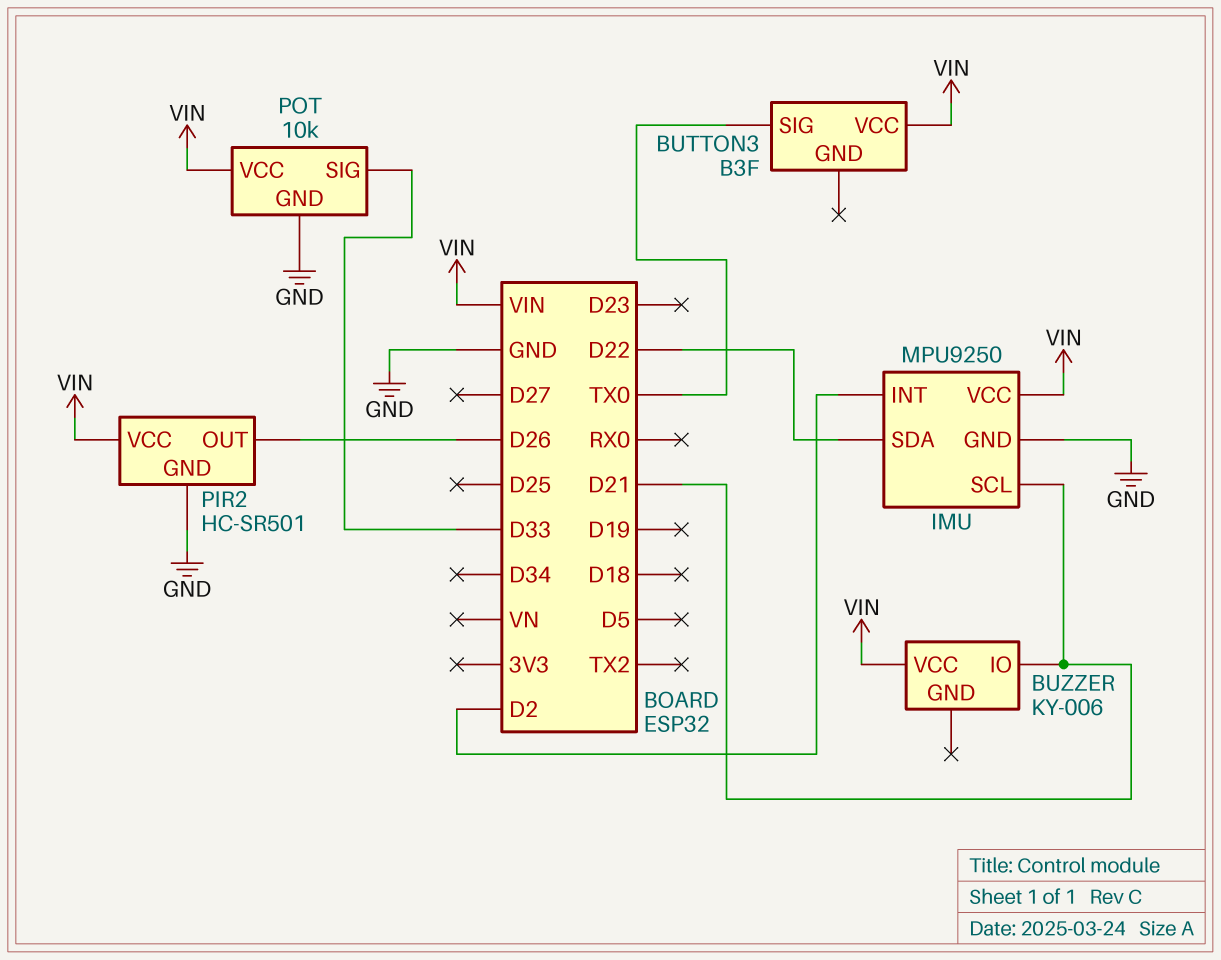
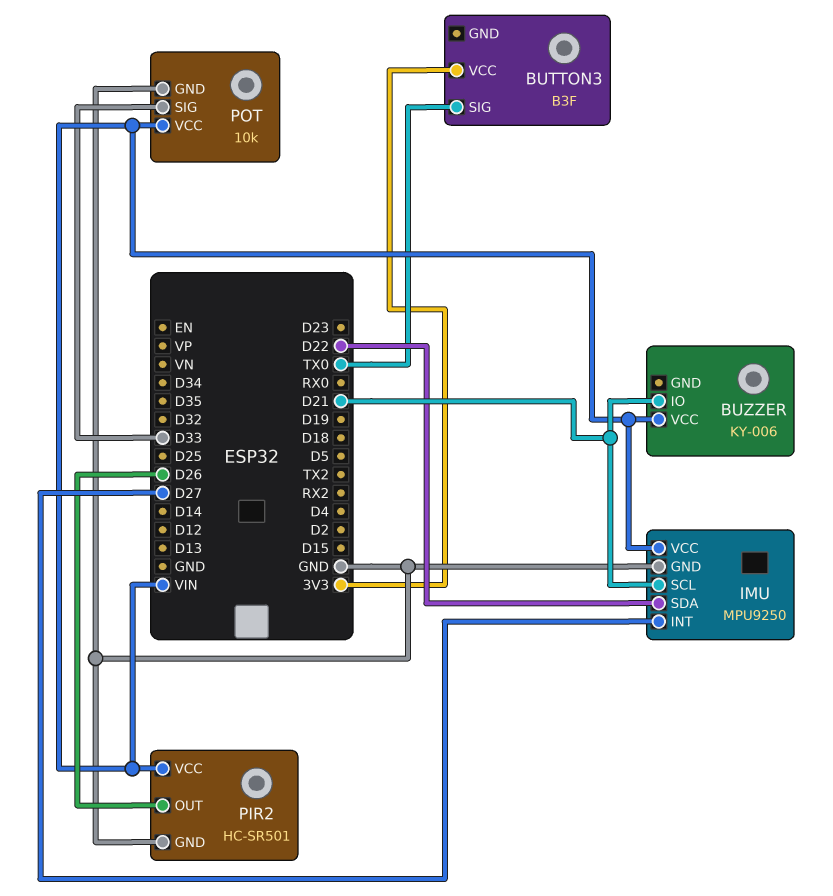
BUTTON3 pin VCC: VIN -> 3V3
IMU pin INT: D2 -> D27

